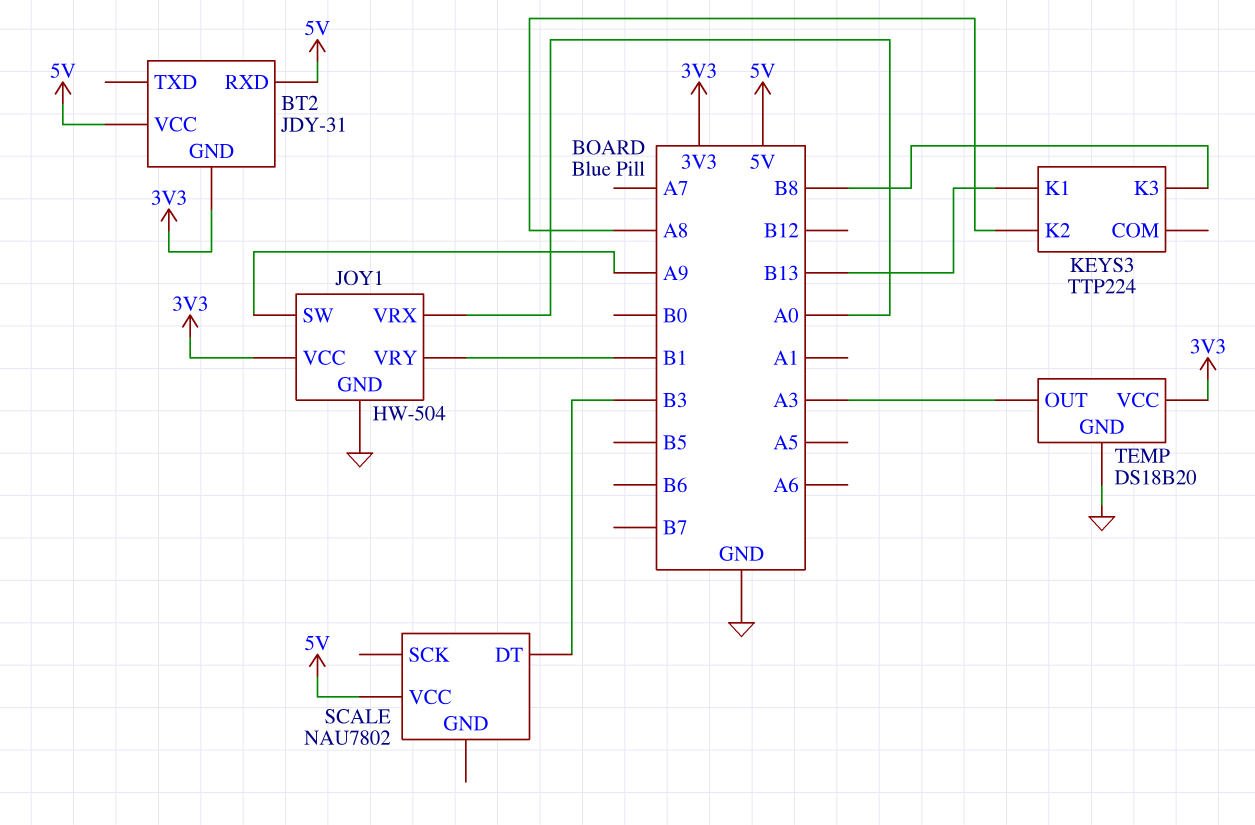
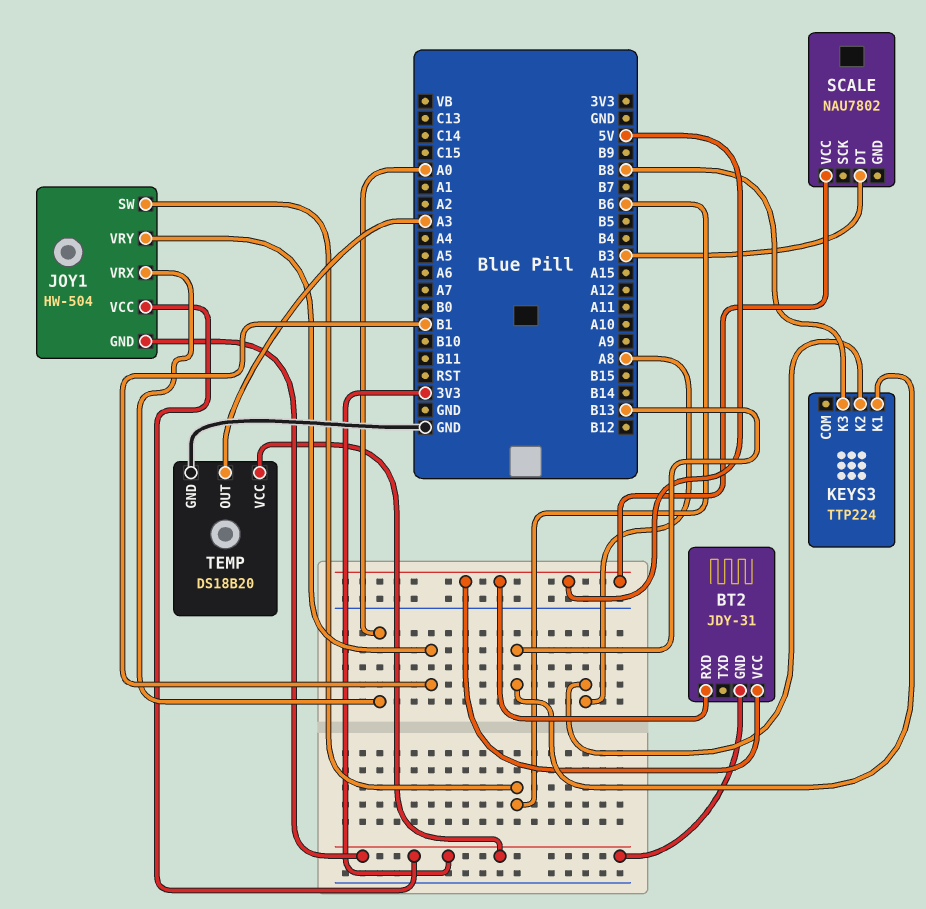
JOY1 pin GND: GND -> 3V3
JOY1 pin SW: A9 -> B6

